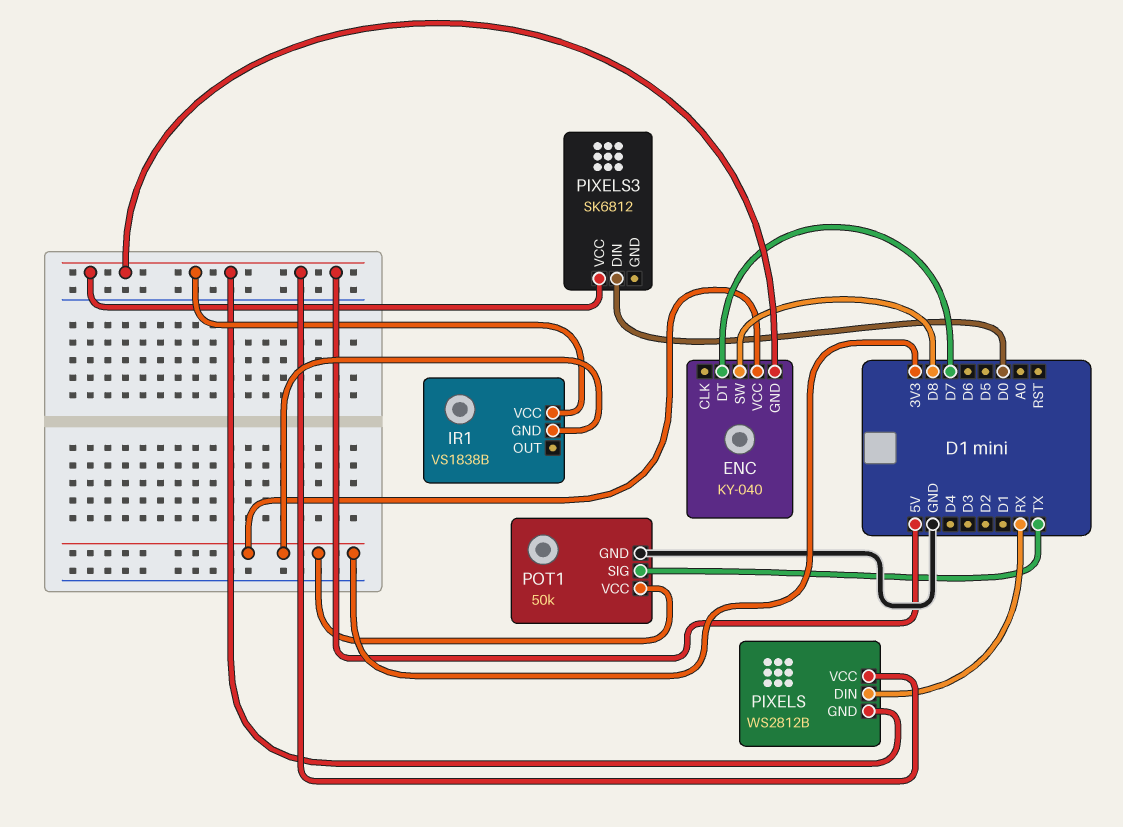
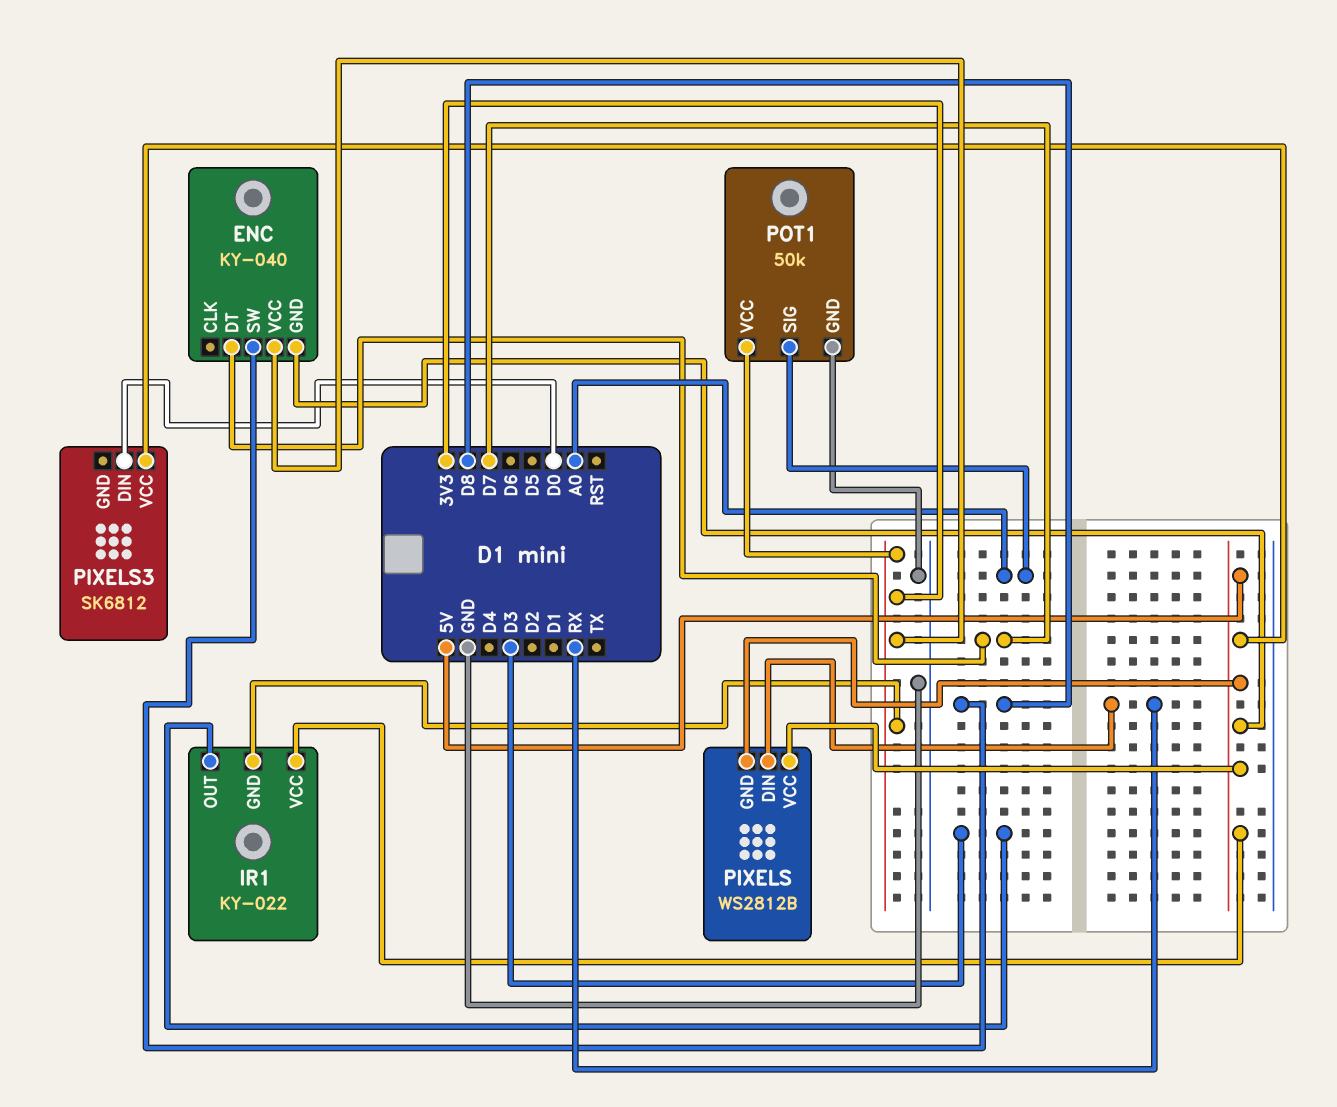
IR1: VS1838B -> KY-022
IR1 pin OUT: none -> D3
POT1 pin SIG: TX -> A0

